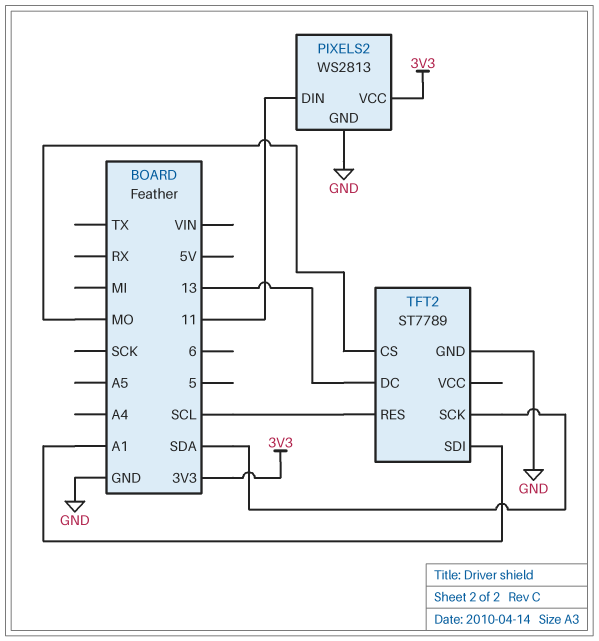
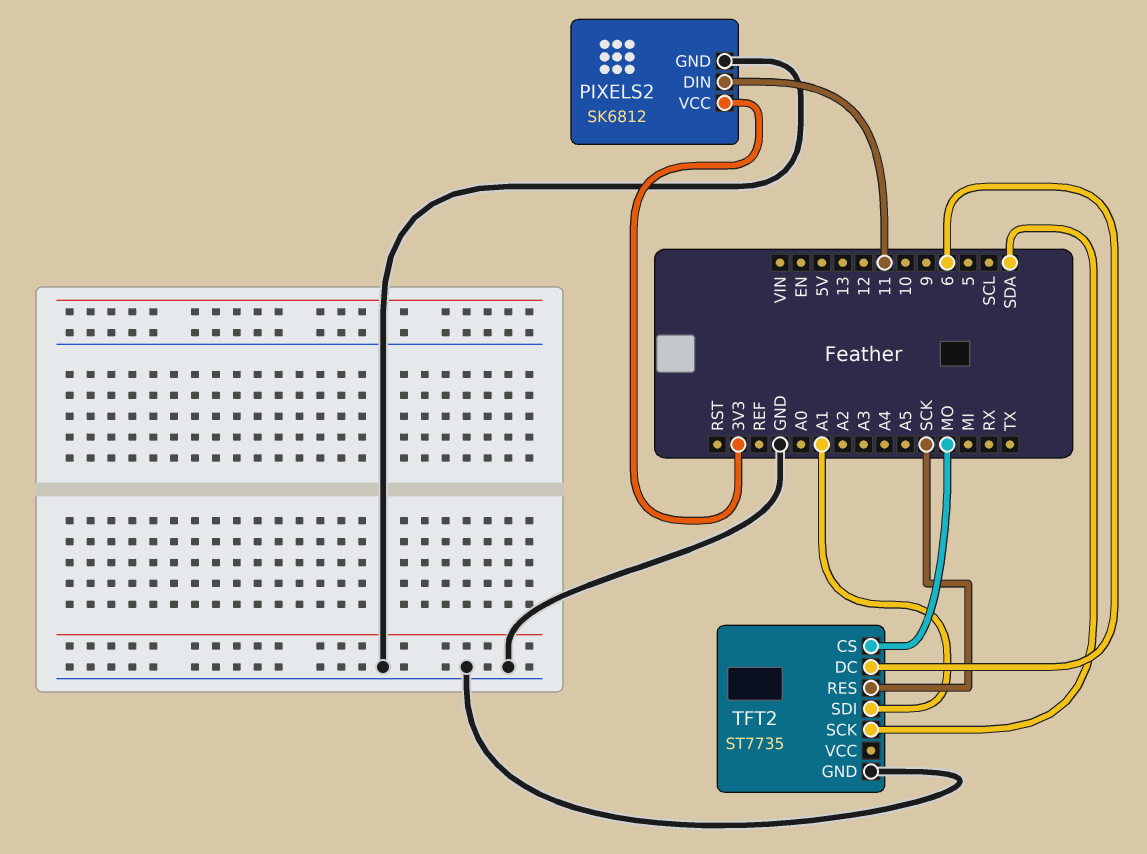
PIXELS2: WS2813 -> SK6812
TFT2: ST7789 -> ST7735
TFT2 pin DC: 13 -> 6
TFT2 pin RES: SCL -> SCK

